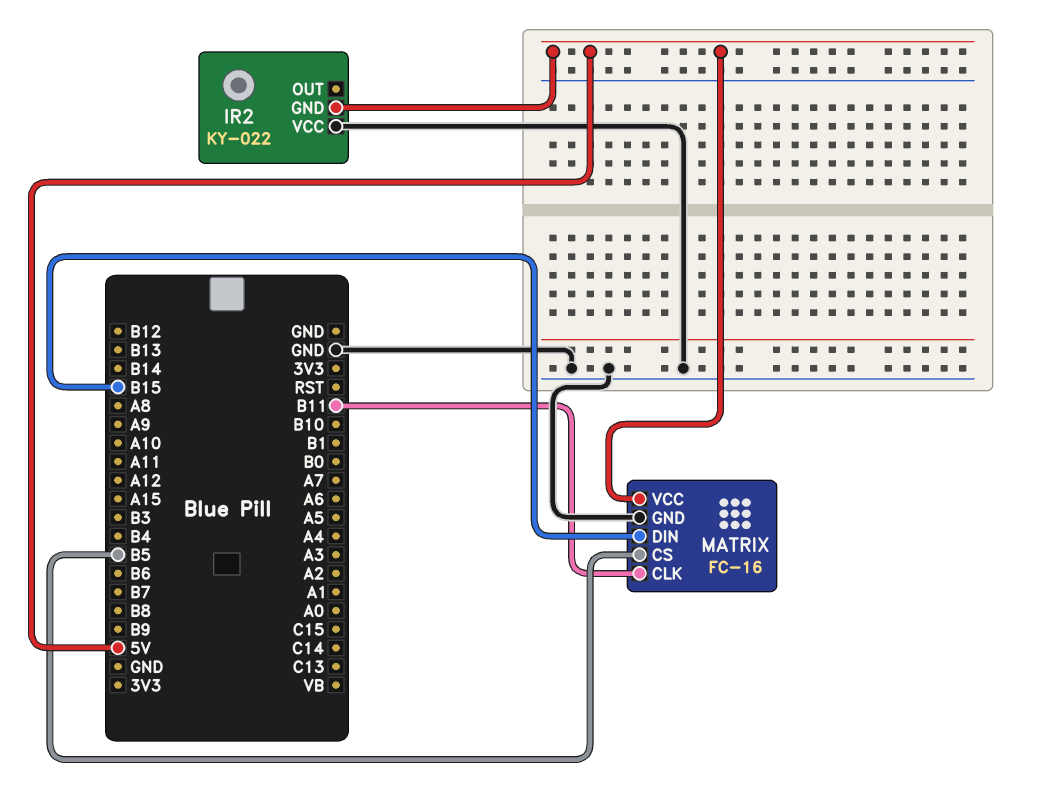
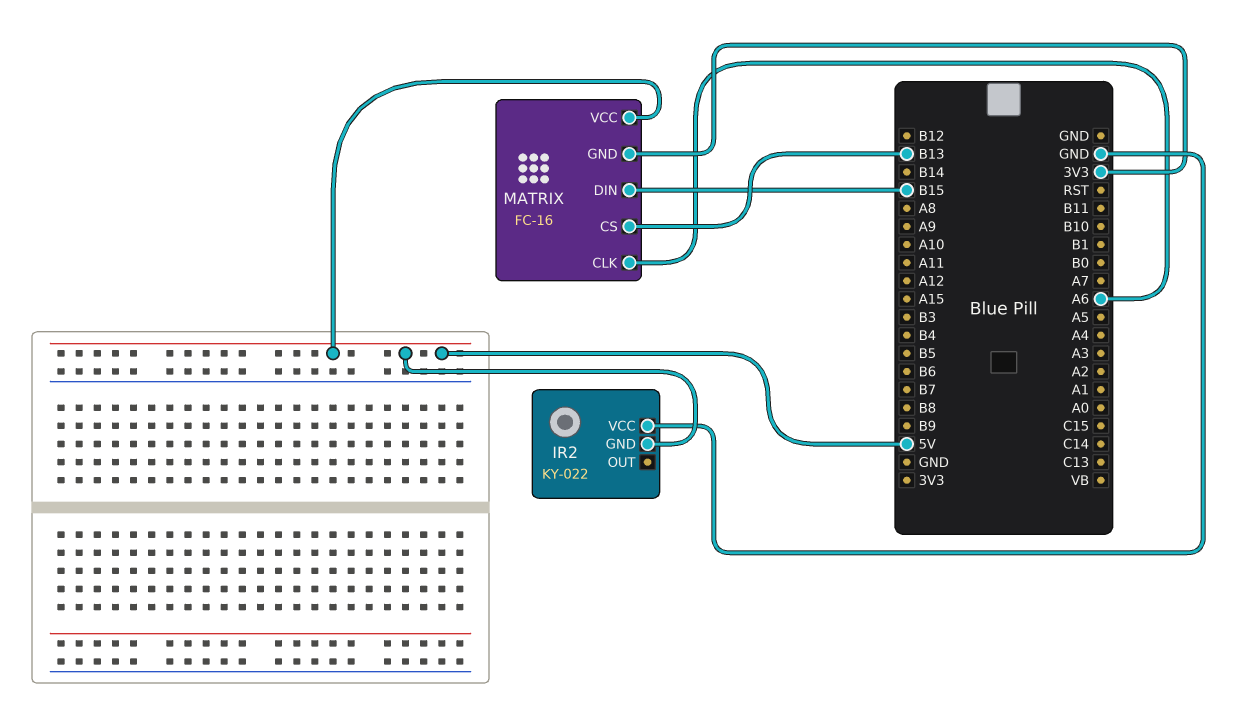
MATRIX pin CLK: B11 -> A6
MATRIX pin CS: B5 -> B13
MATRIX pin GND: GND -> 3V3

